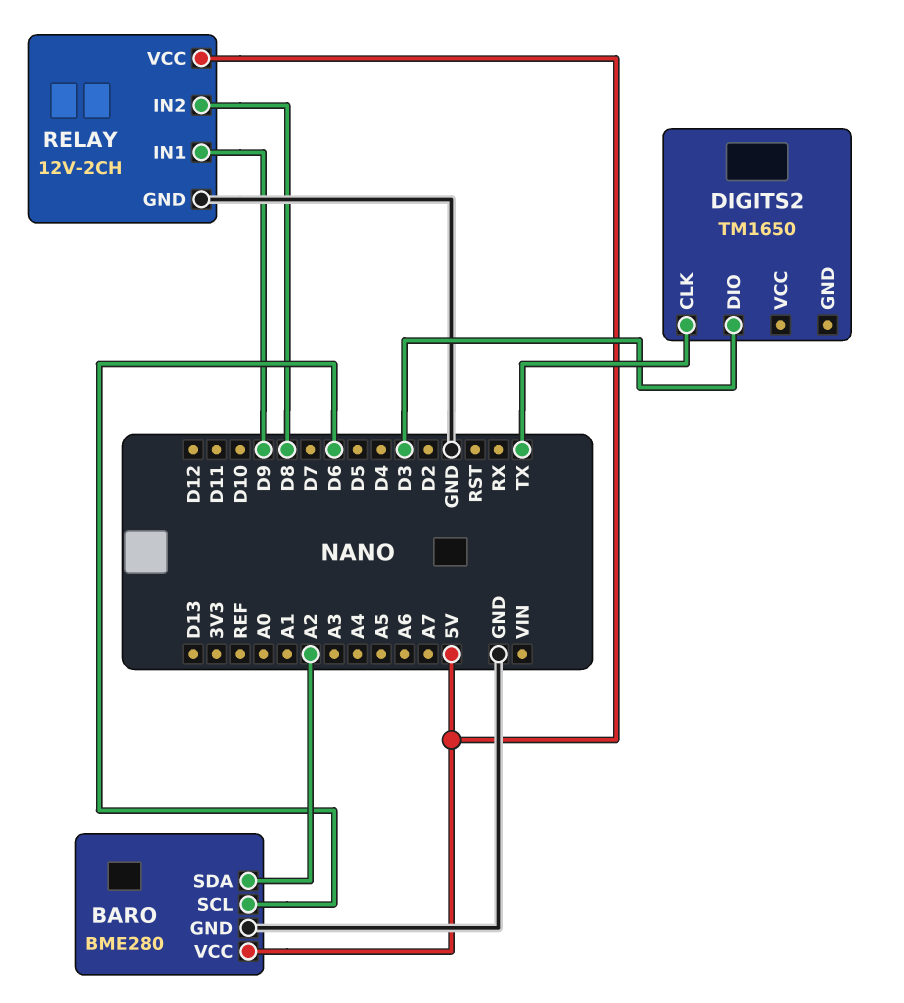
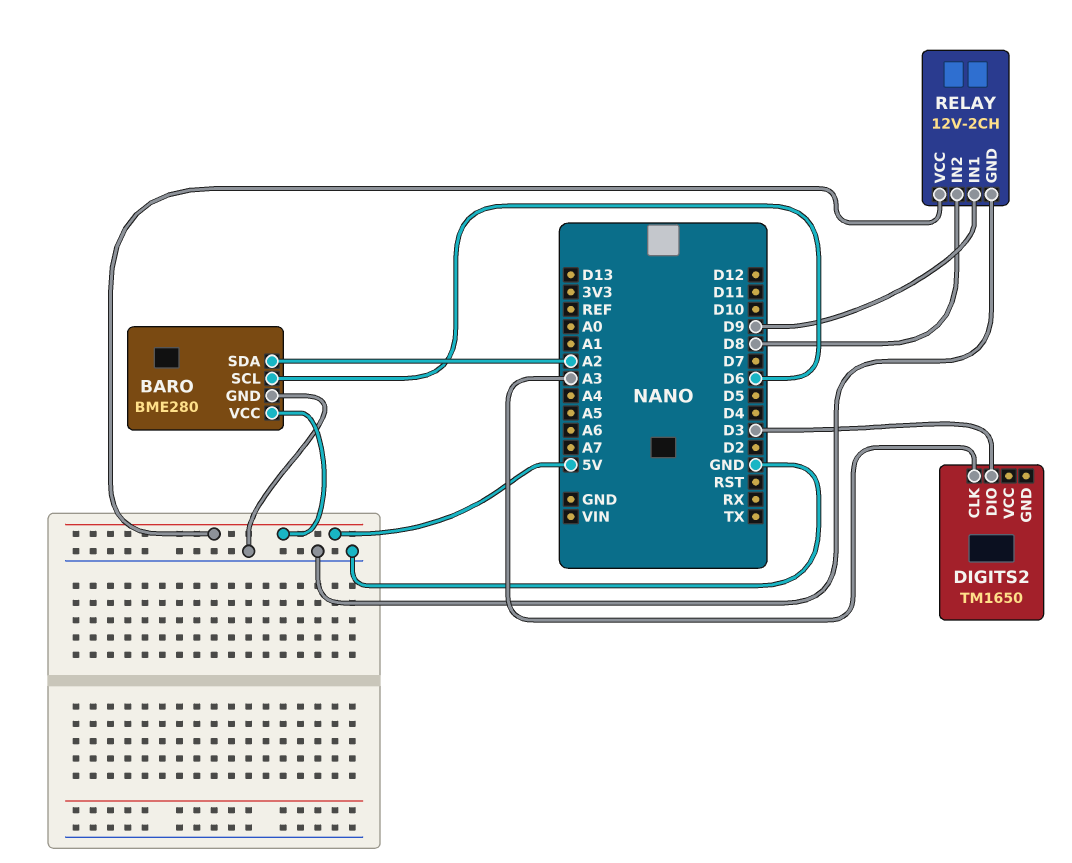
DIGITS2 pin CLK: TX -> A3

